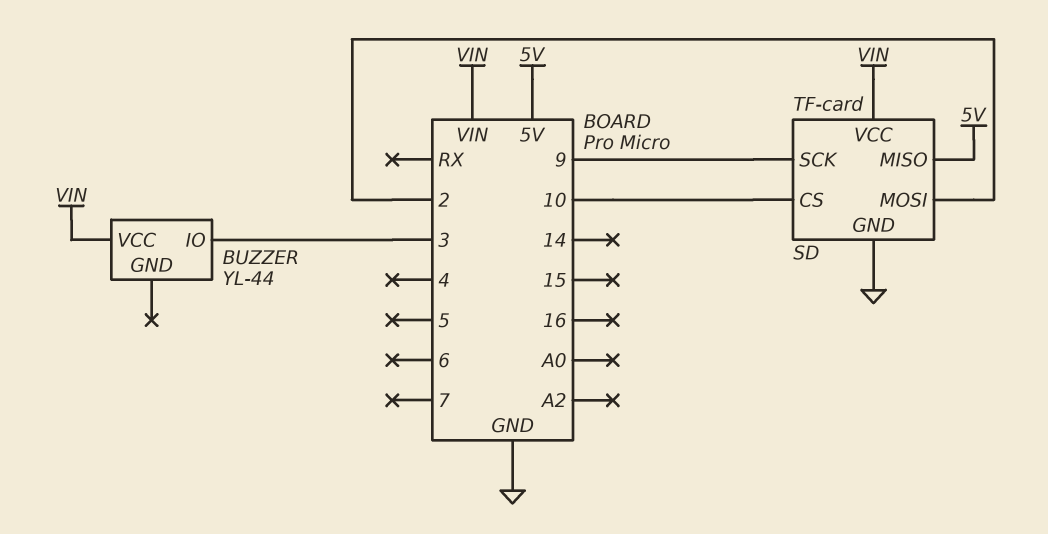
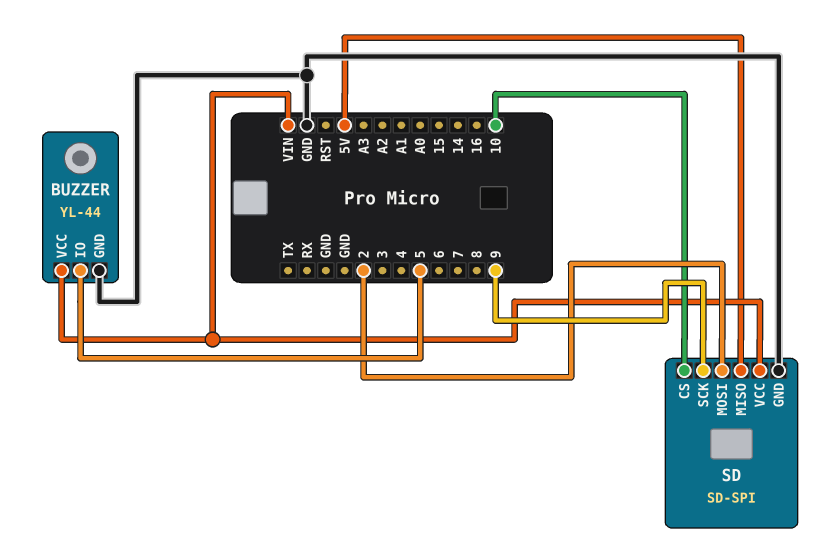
BUZZER pin GND: none -> GND
BUZZER pin IO: 3 -> 5
SD: TF-card -> SD-SPI

